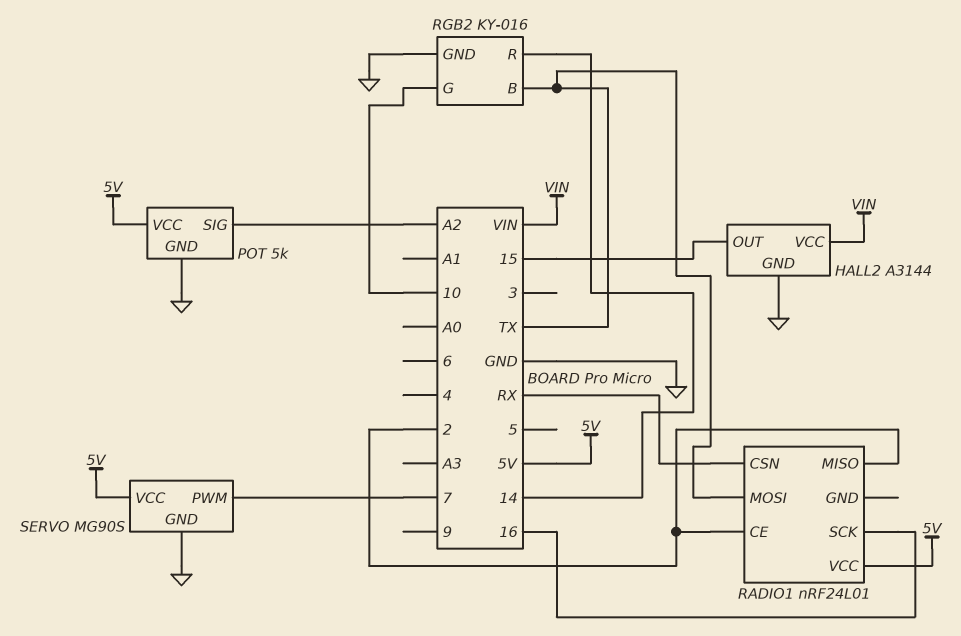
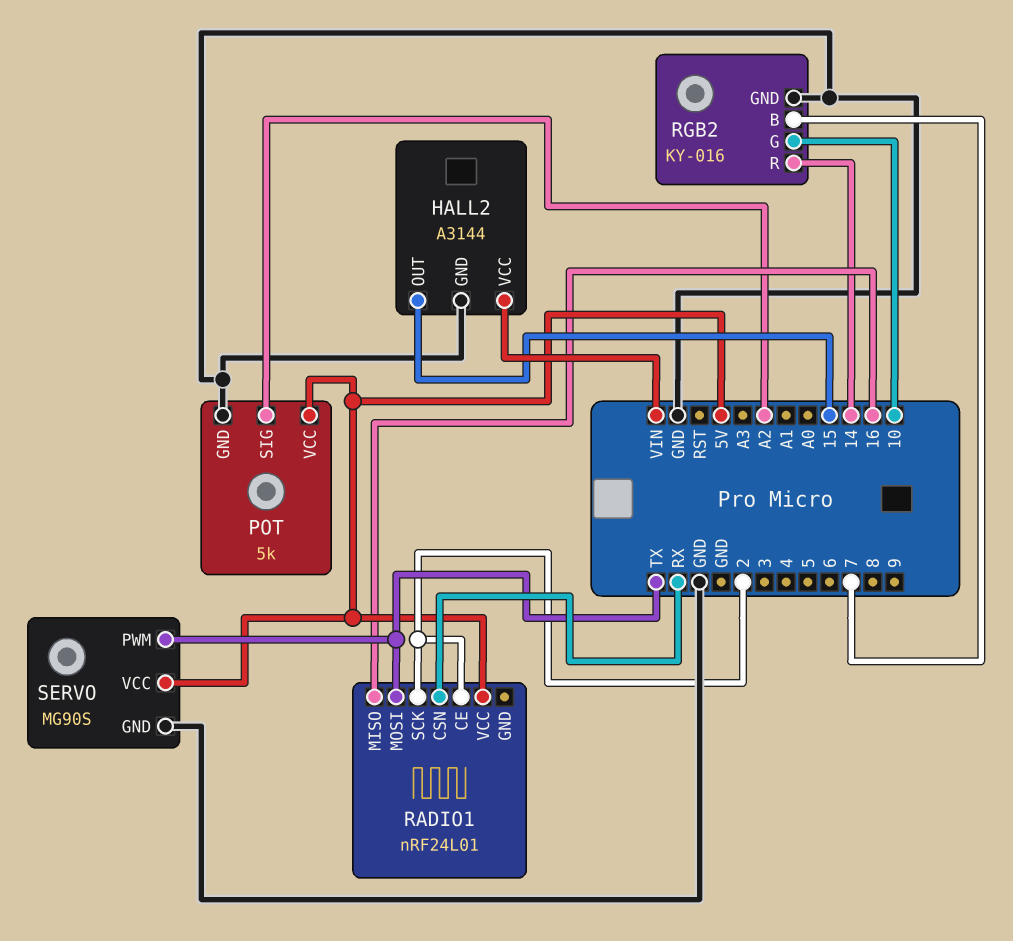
RADIO1 pin MISO: 2 -> 16
RADIO1 pin SCK: 16 -> 2
RGB2 pin B: TX -> 7
SERVO pin PWM: 7 -> TX

